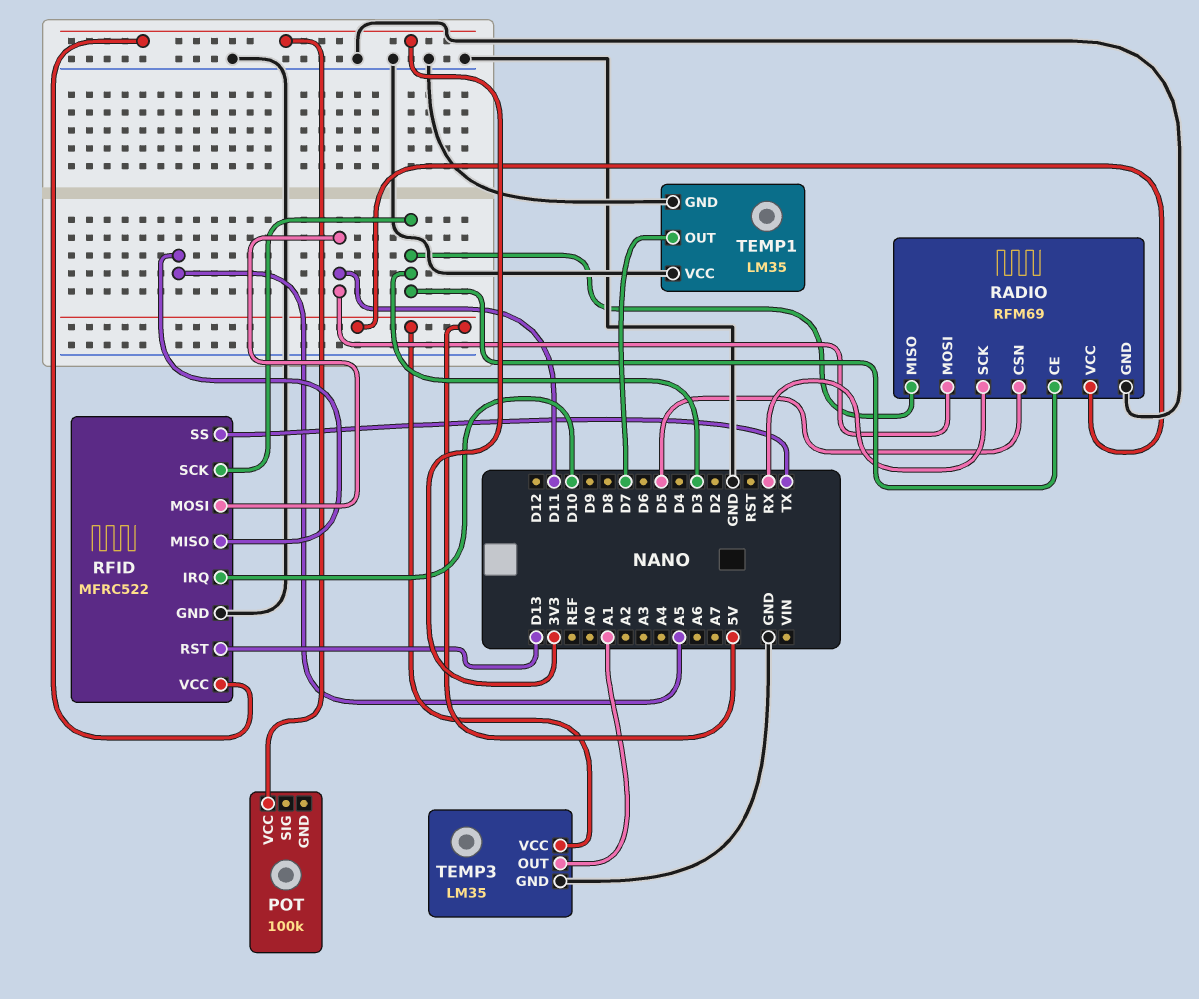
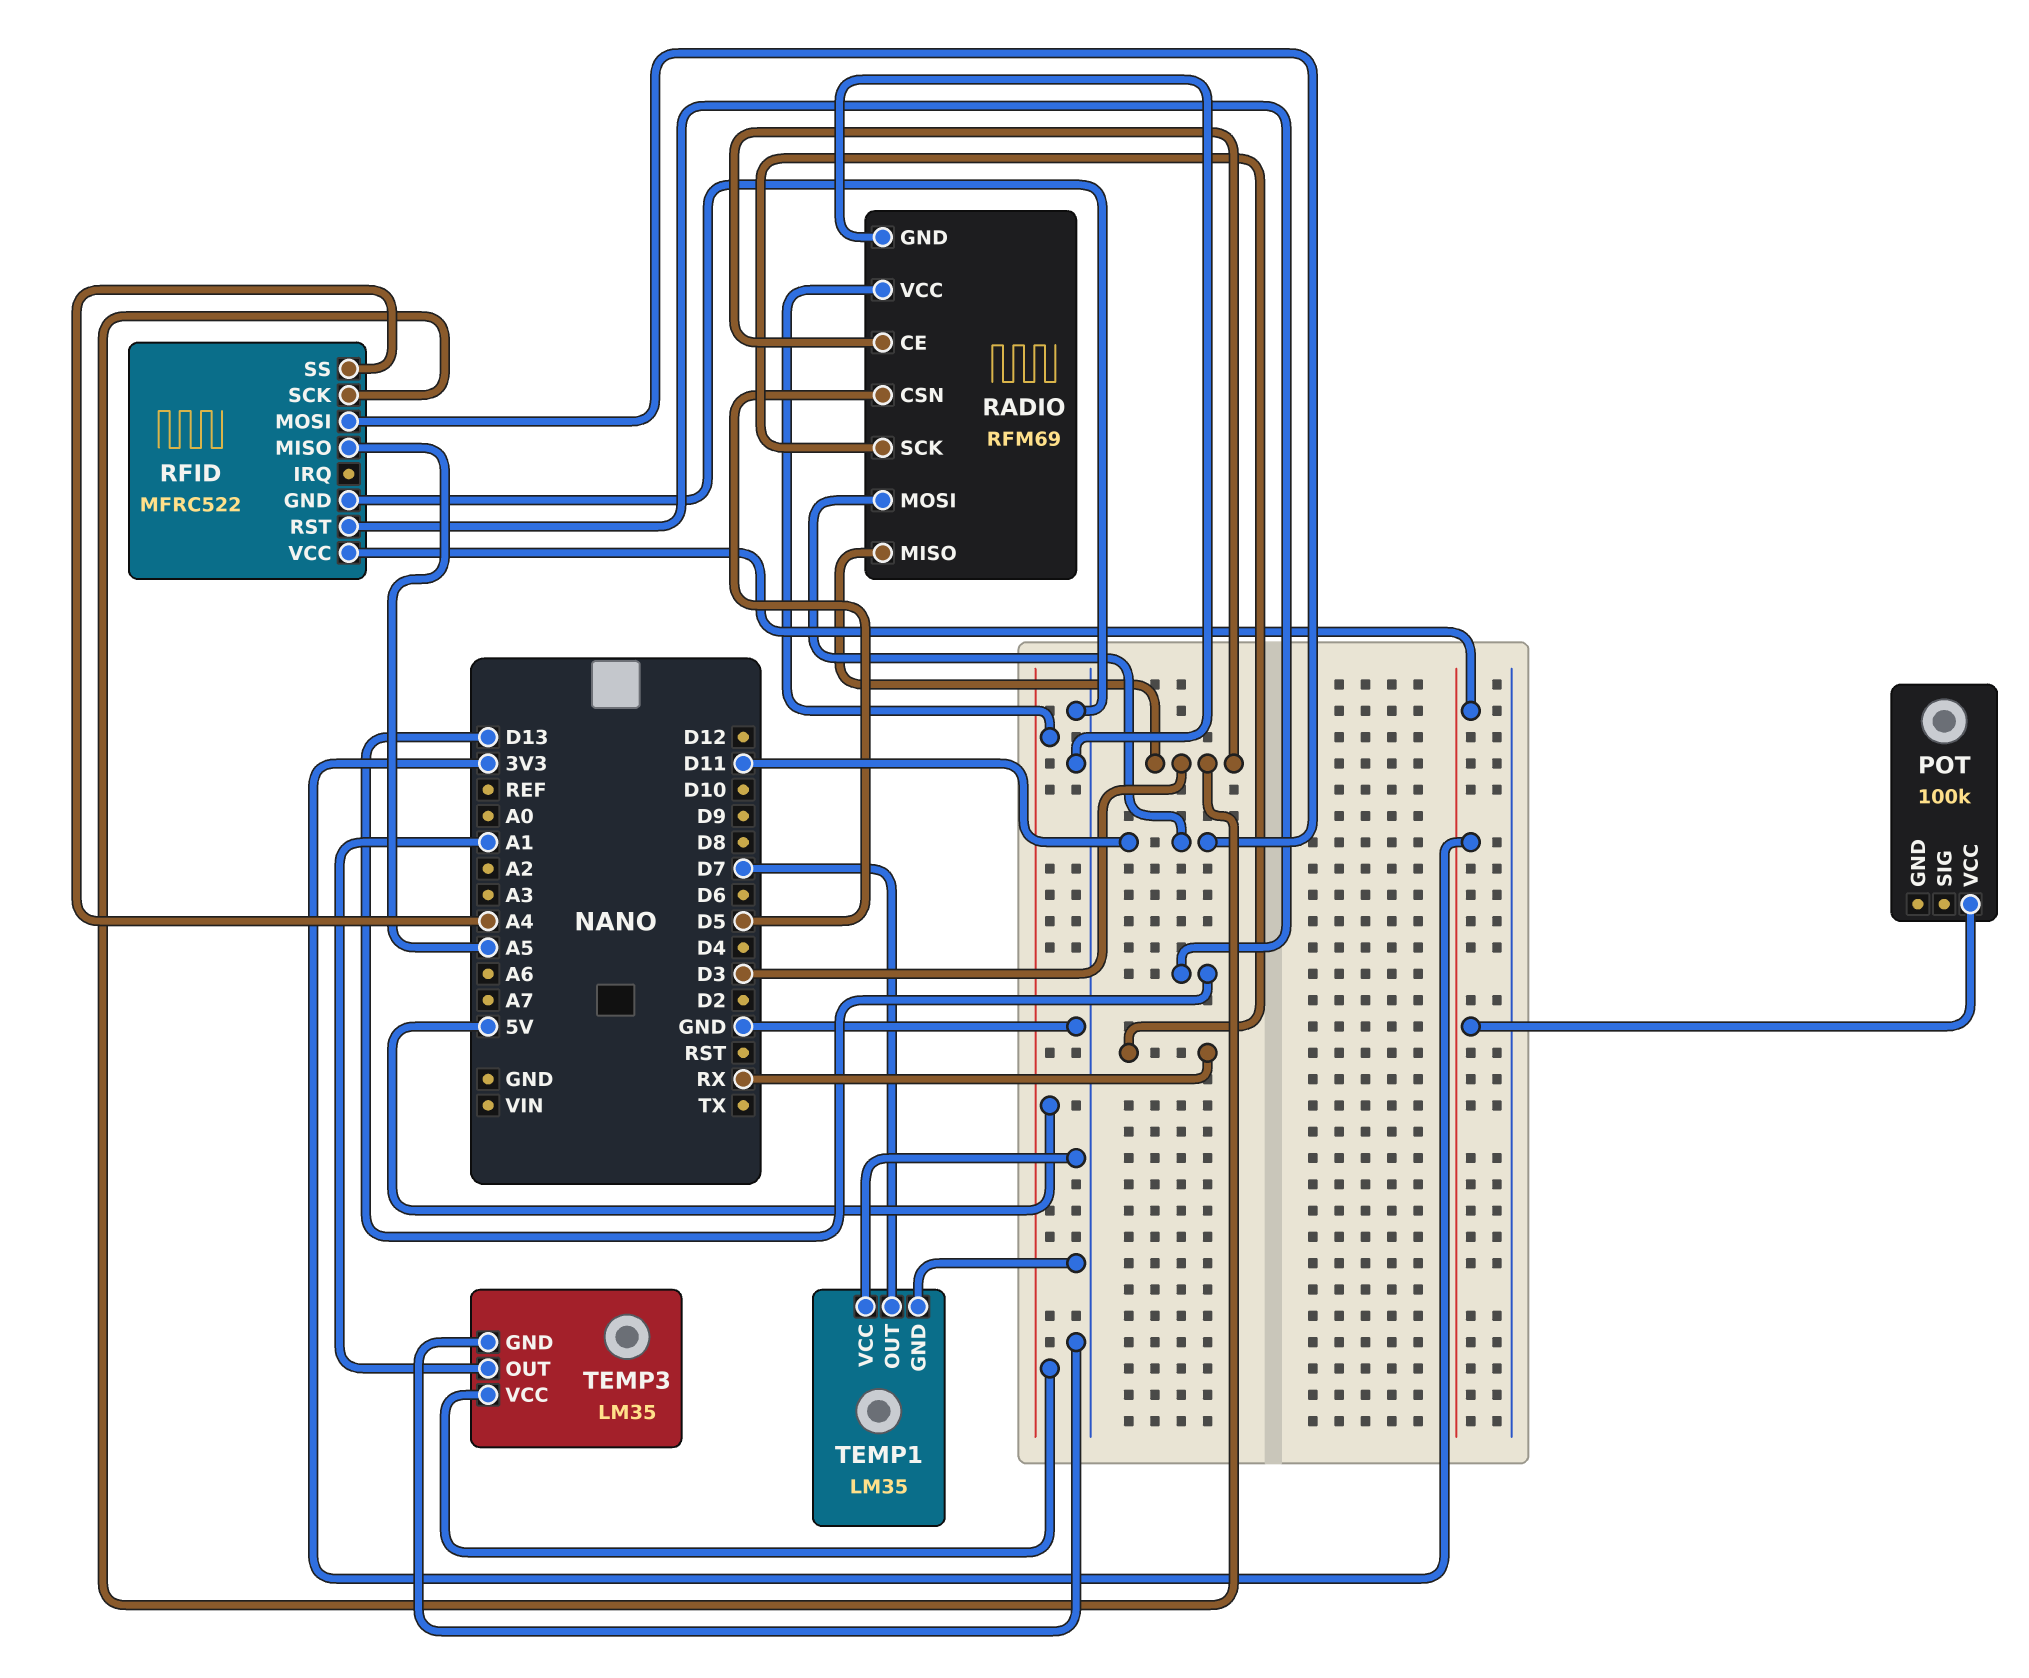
RFID pin IRQ: D10 -> none
RFID pin SS: TX -> A4

